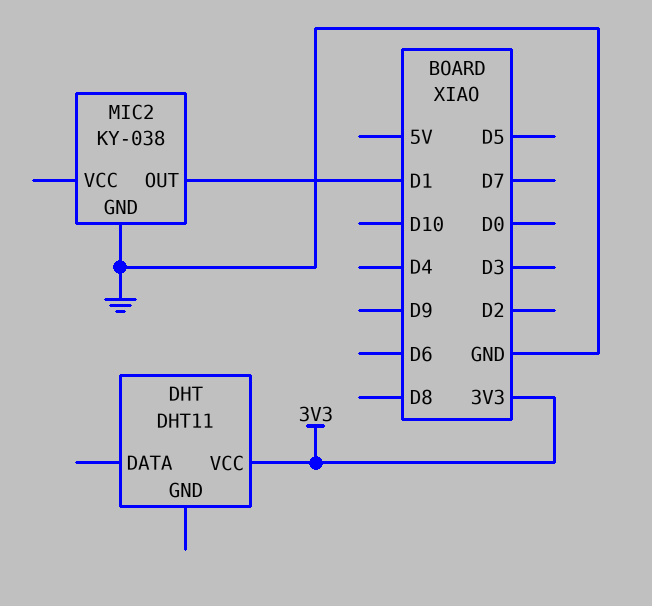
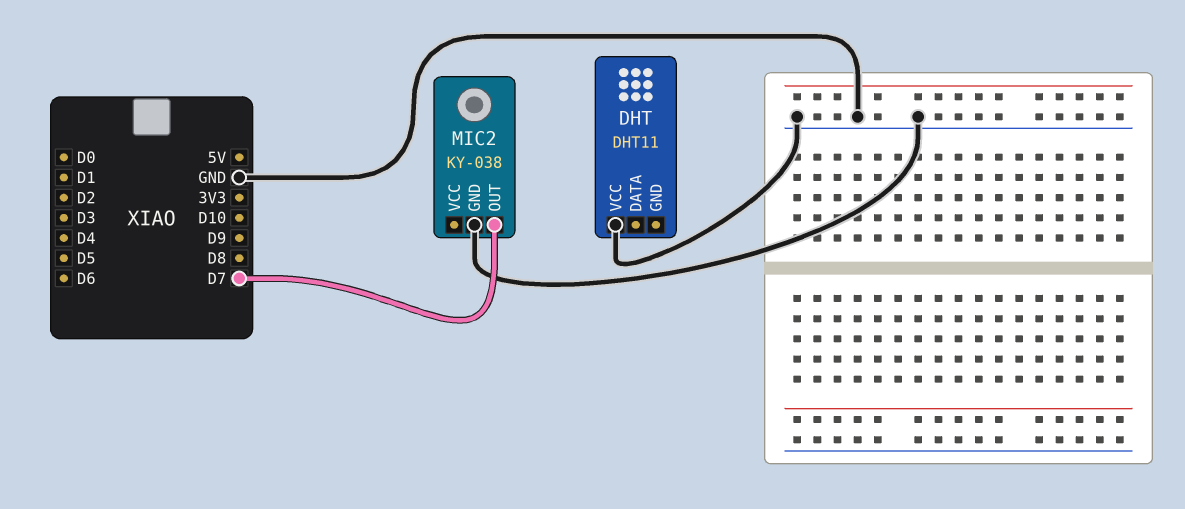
DHT pin VCC: 3V3 -> GND
MIC2 pin OUT: D1 -> D7

